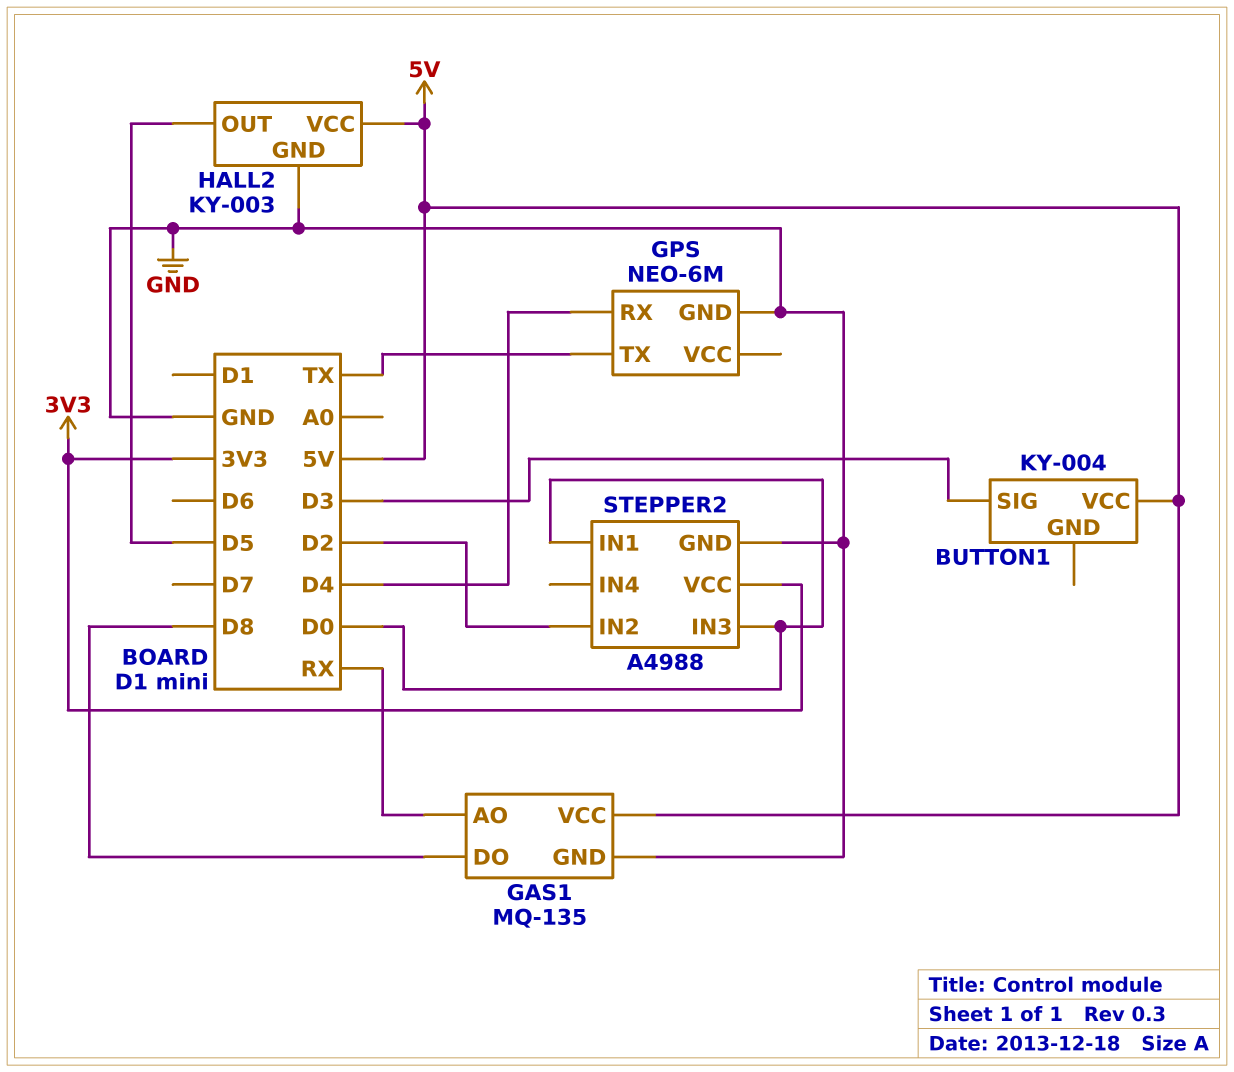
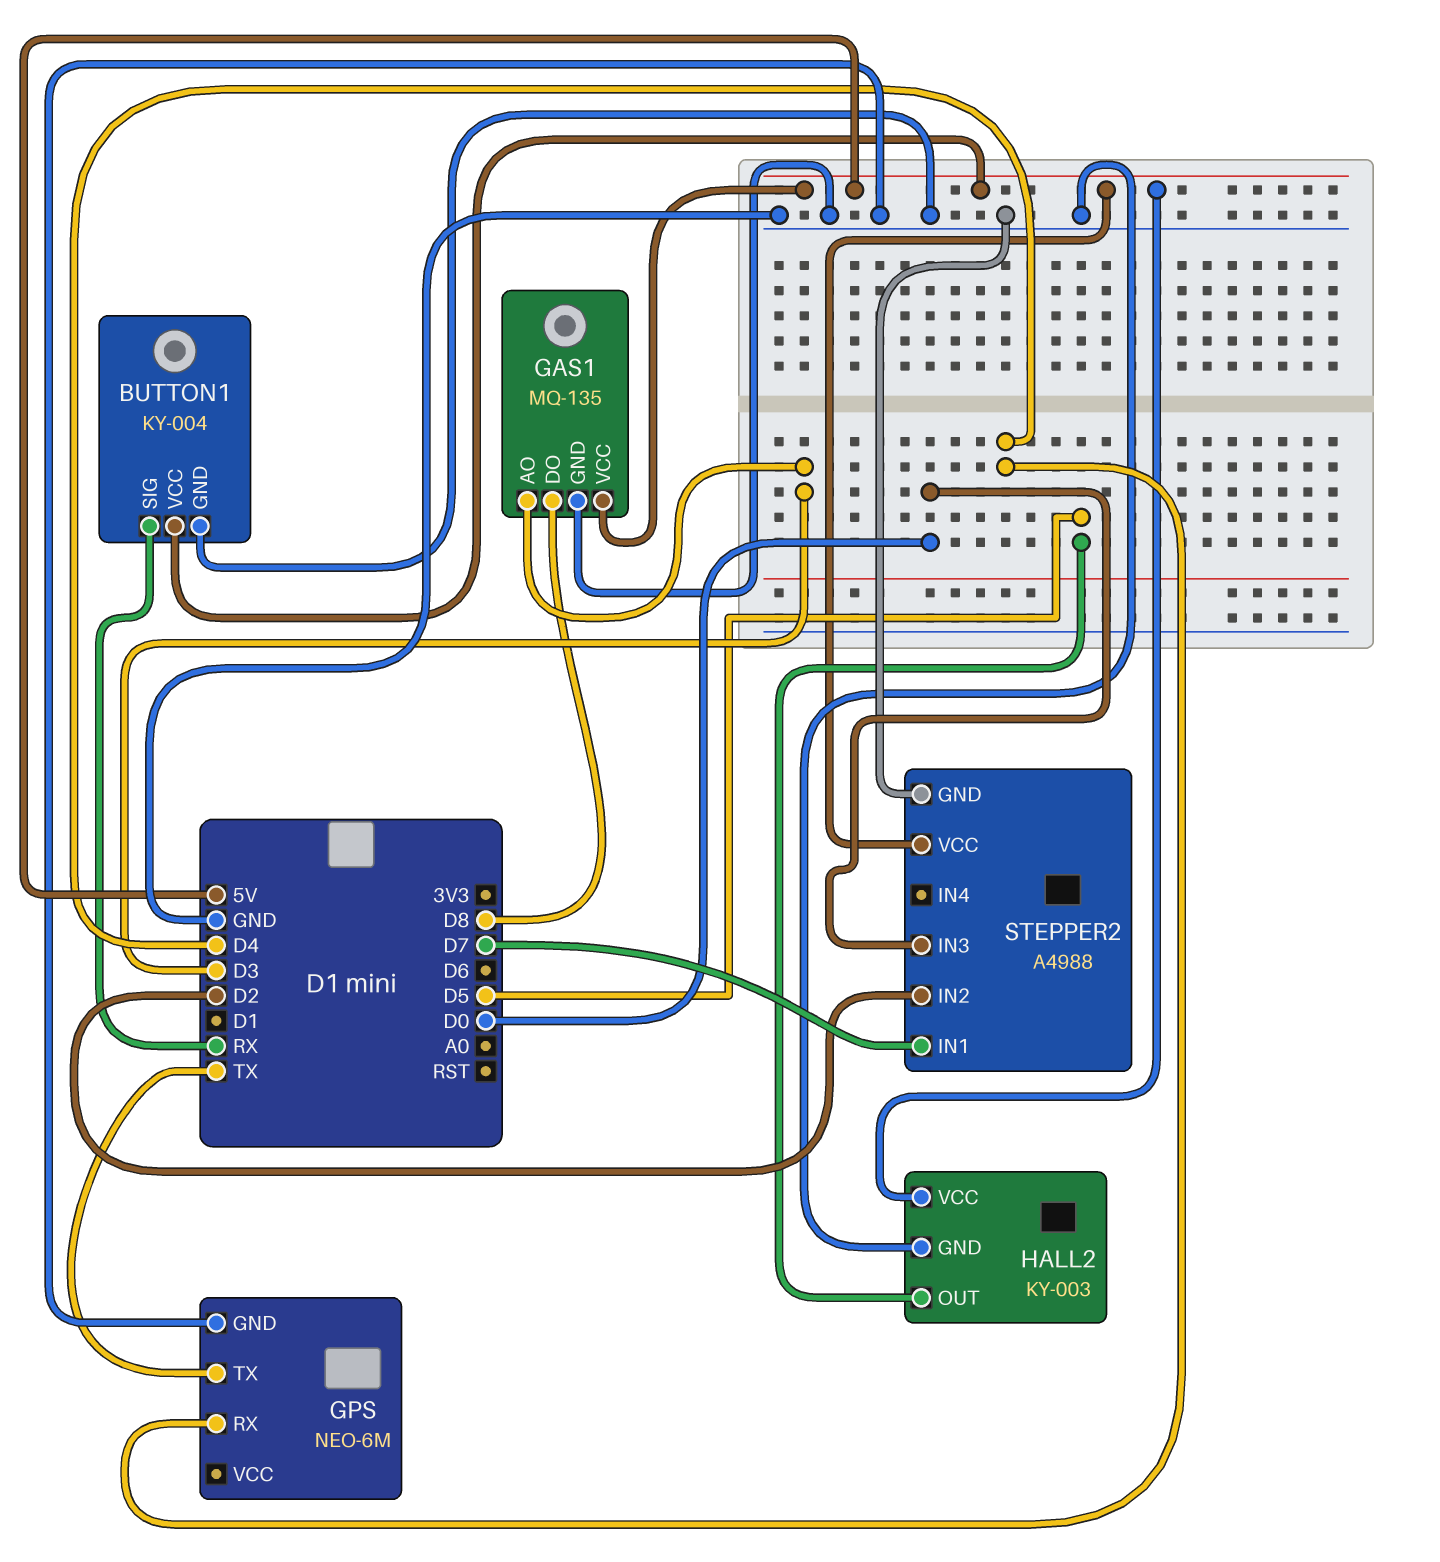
BUTTON1 pin GND: none -> GND
BUTTON1 pin SIG: D3 -> RX
GAS1 pin AO: RX -> D3
STEPPER2 pin IN1: D0 -> D7
STEPPER2 pin VCC: 3V3 -> 5V

